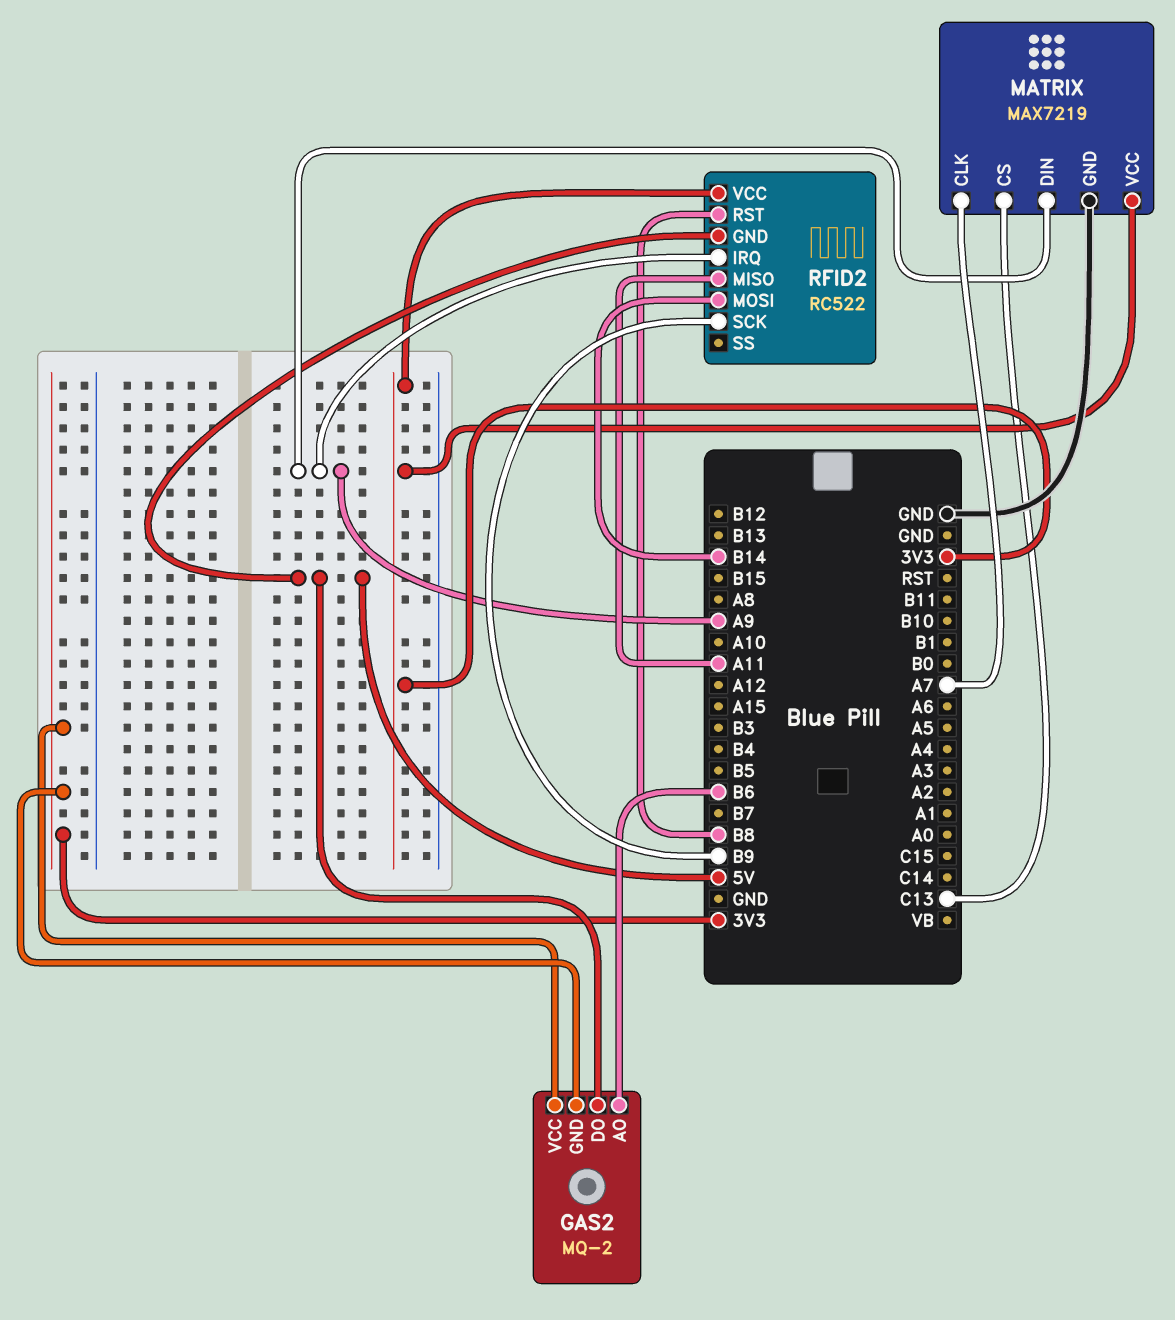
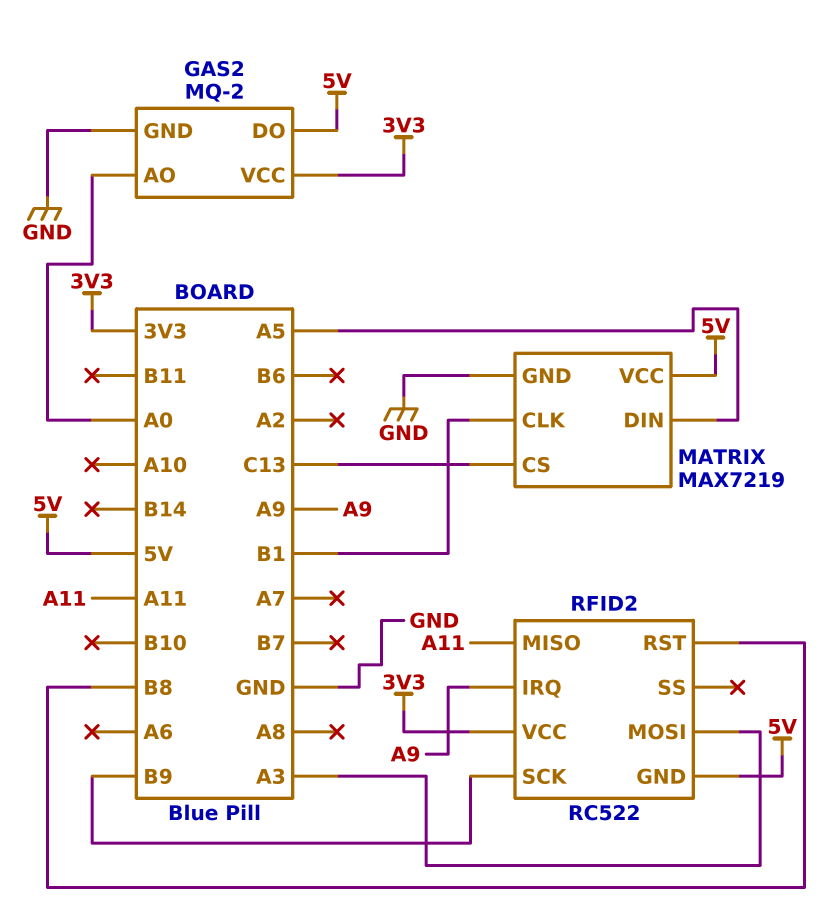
GAS2 pin AO: B6 -> A0
GAS2 pin GND: 3V3 -> GND
MATRIX pin CLK: A7 -> B1
MATRIX pin DIN: A9 -> A5
MATRIX pin VCC: 3V3 -> 5V
RFID2 pin MOSI: B14 -> A3

